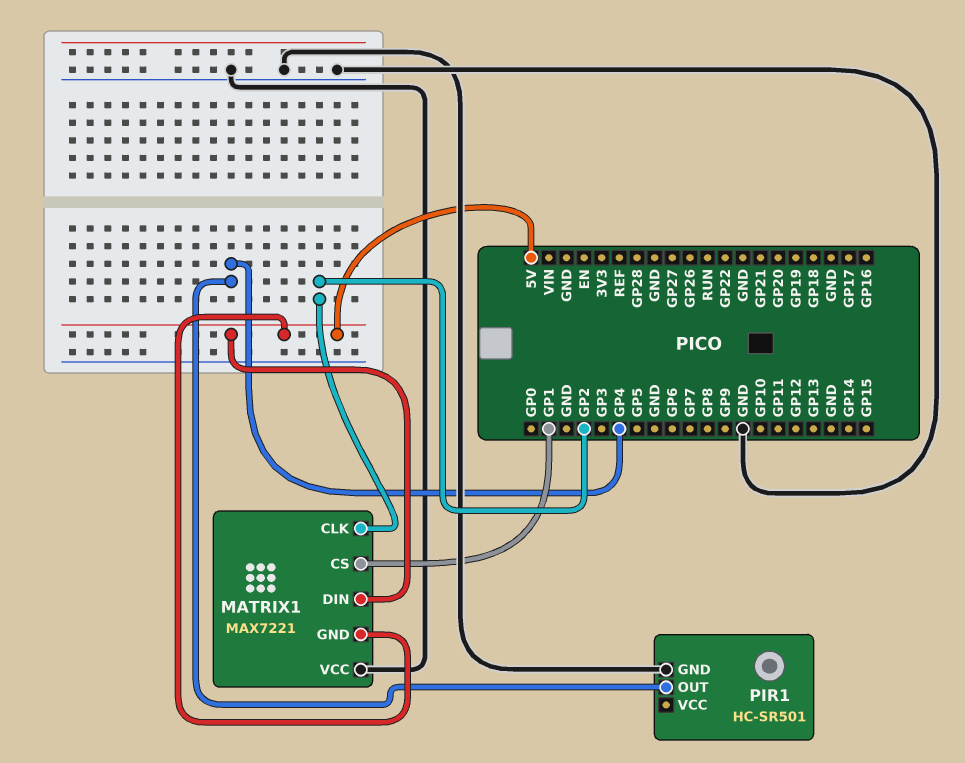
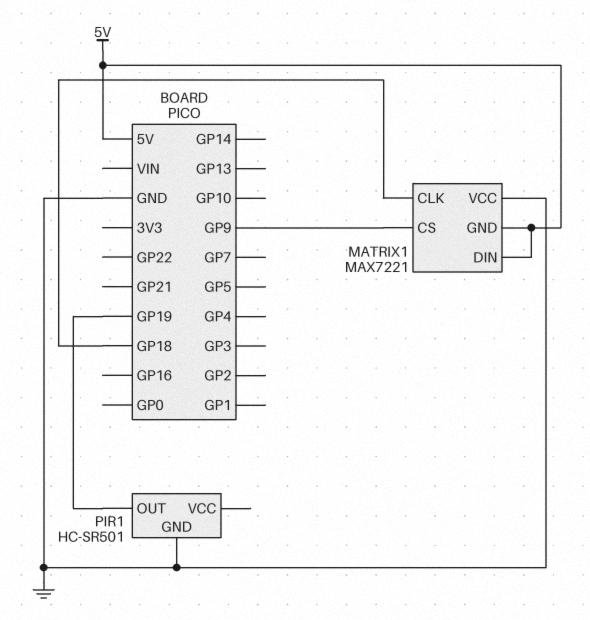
MATRIX1 pin CLK: GP2 -> GP18
MATRIX1 pin CS: GP1 -> GP9
PIR1 pin OUT: GP4 -> GP19

